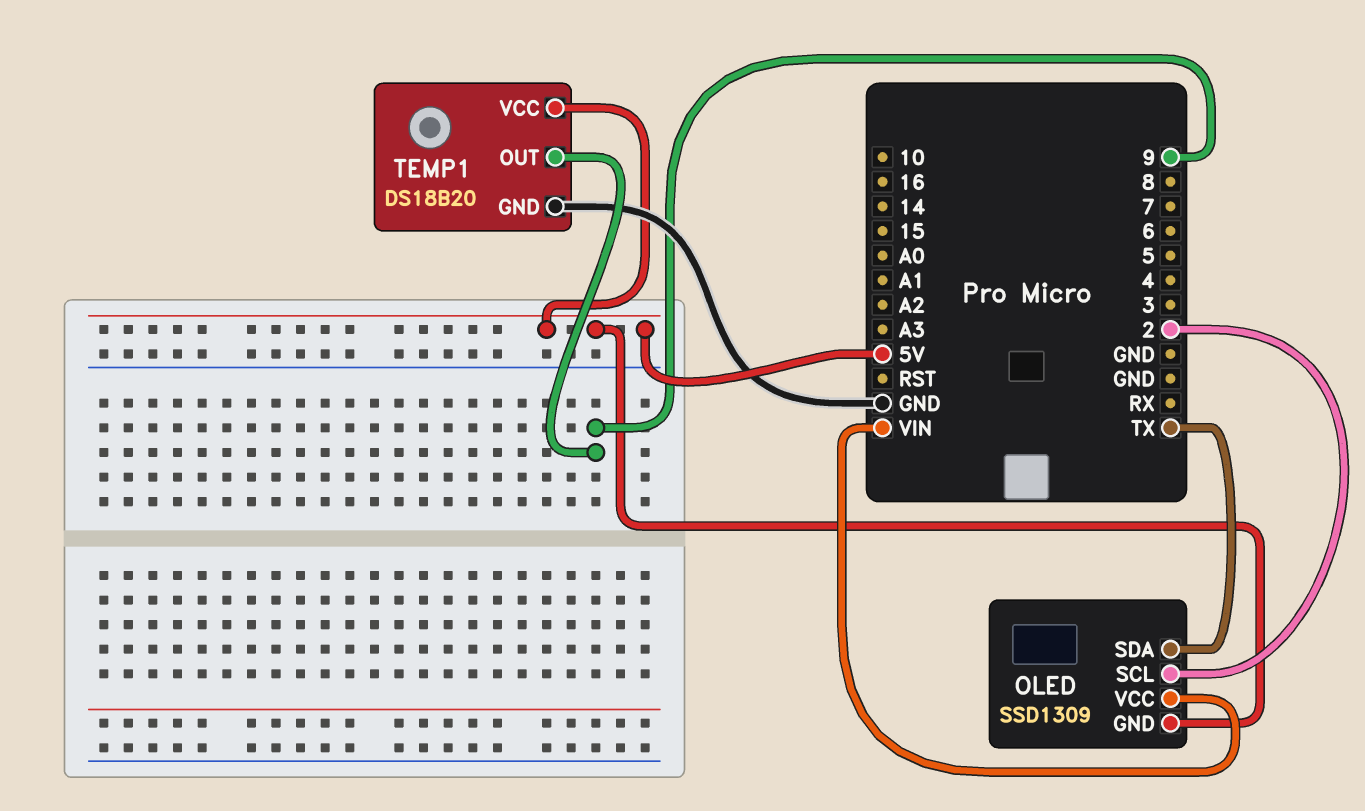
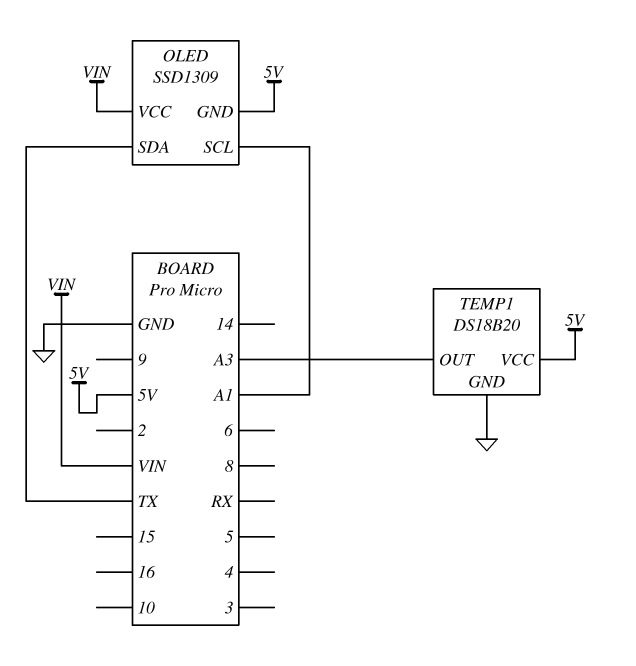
OLED pin SCL: 2 -> A1
TEMP1 pin OUT: 9 -> A3

